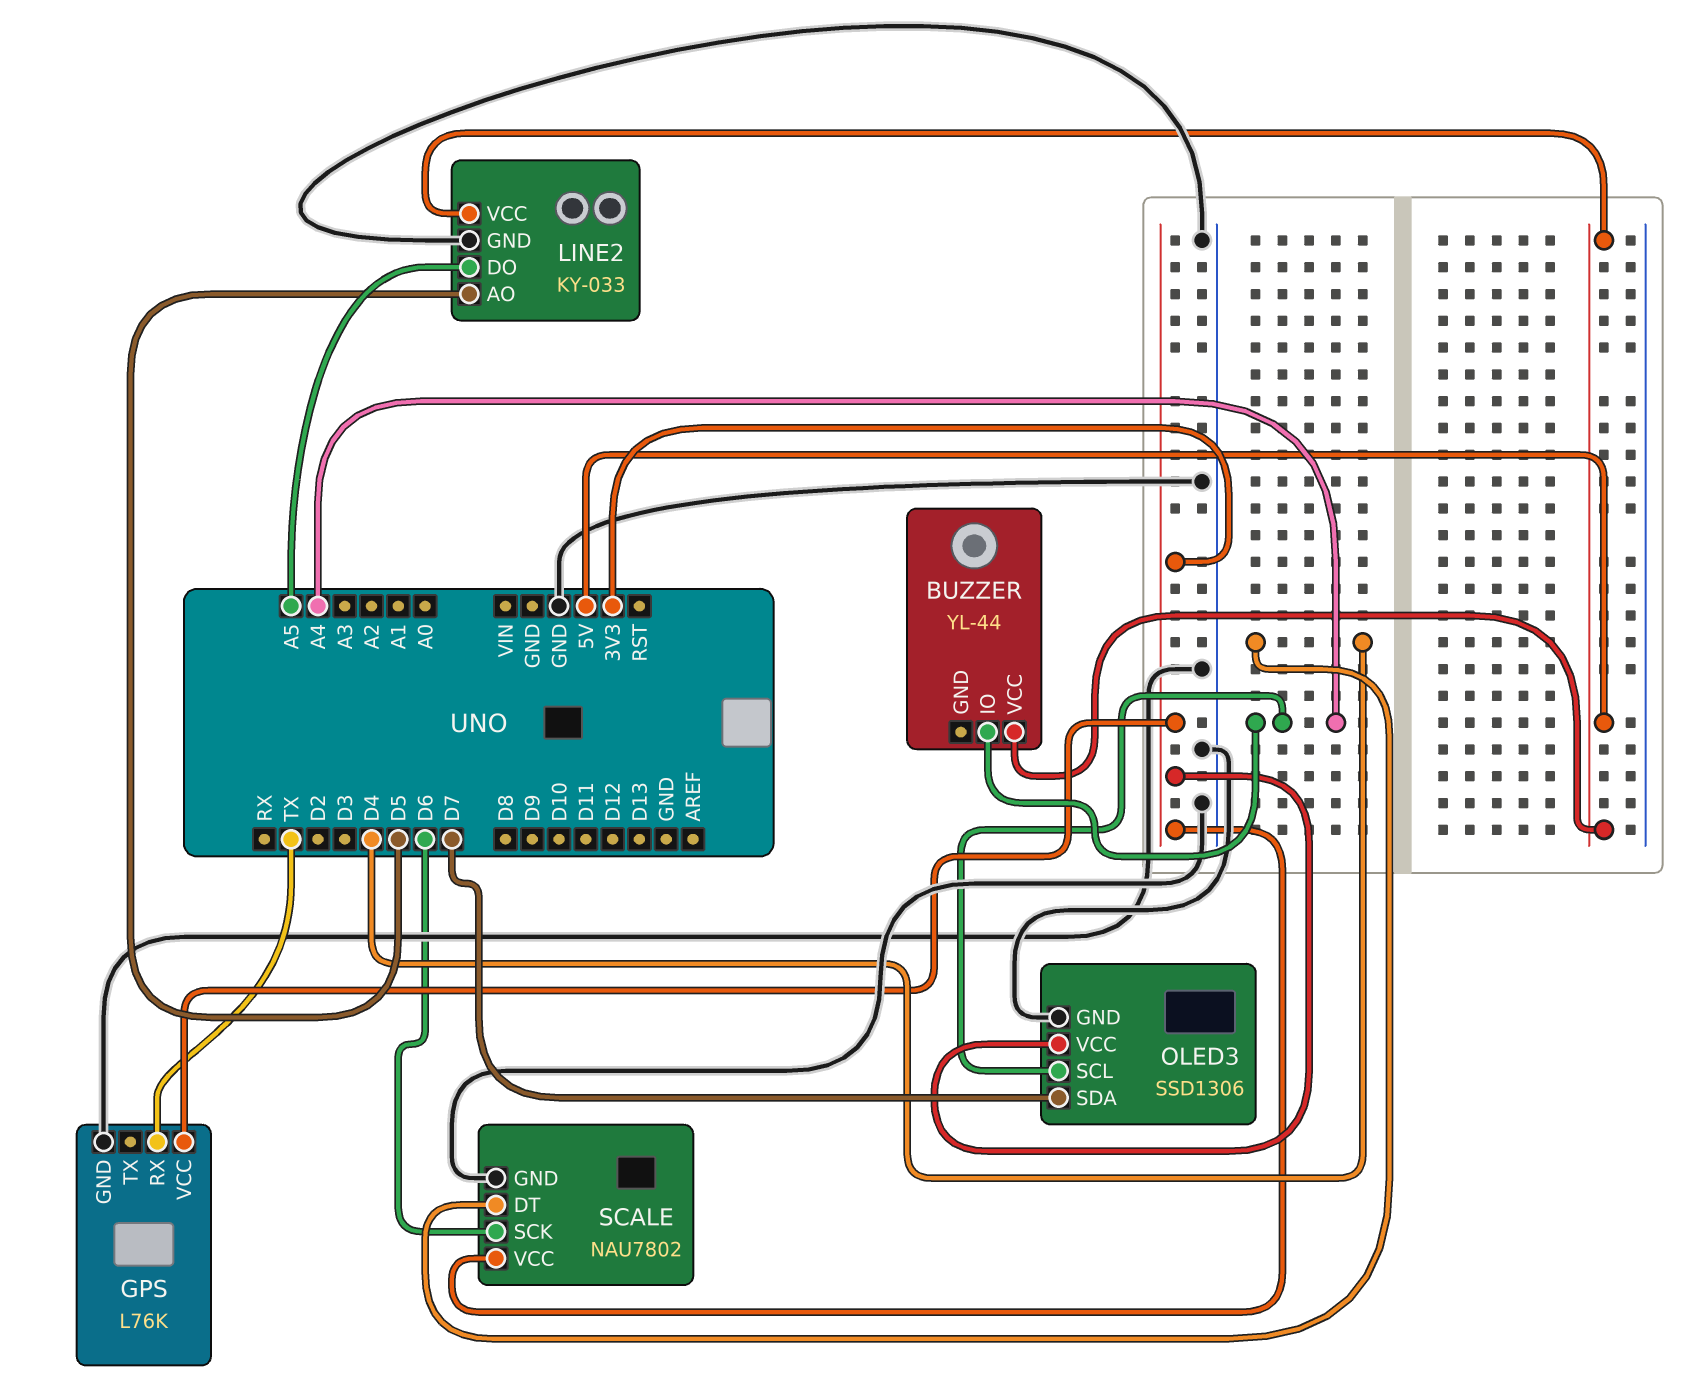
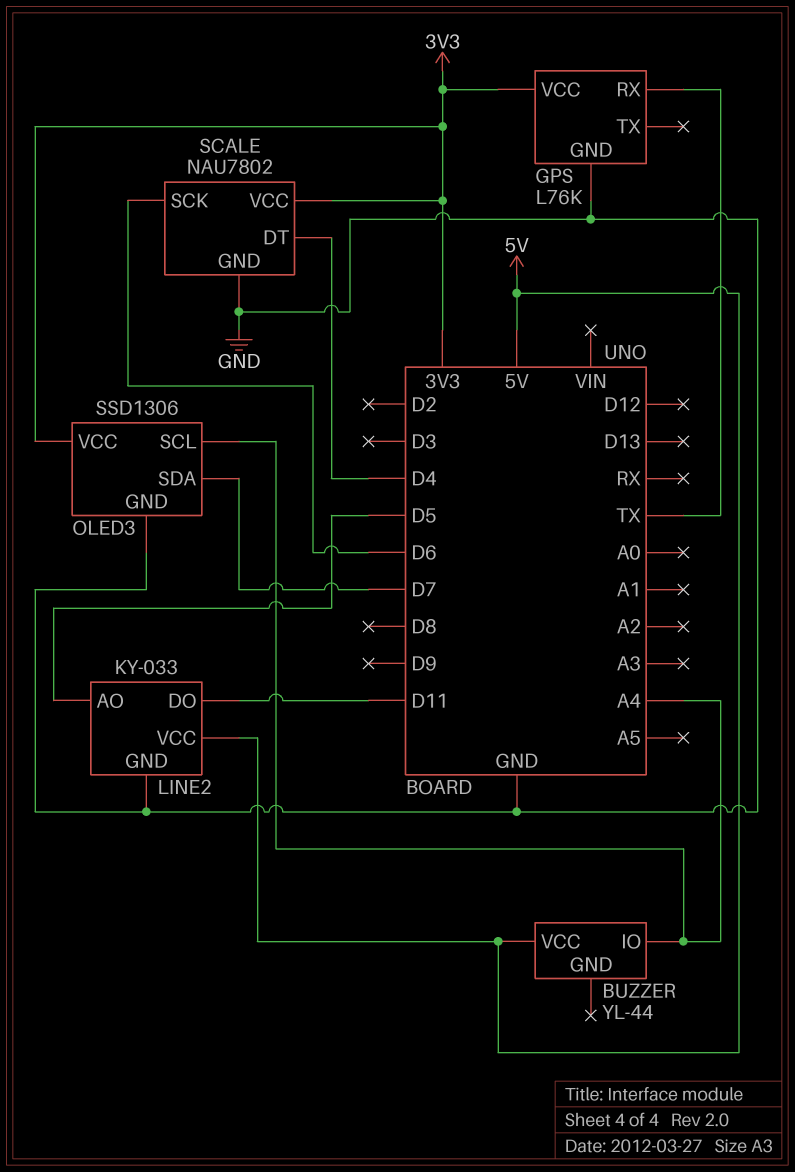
LINE2 pin DO: A5 -> D11

